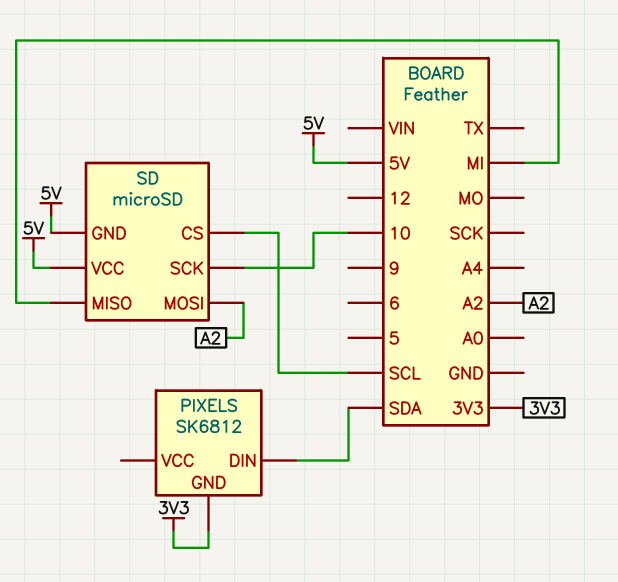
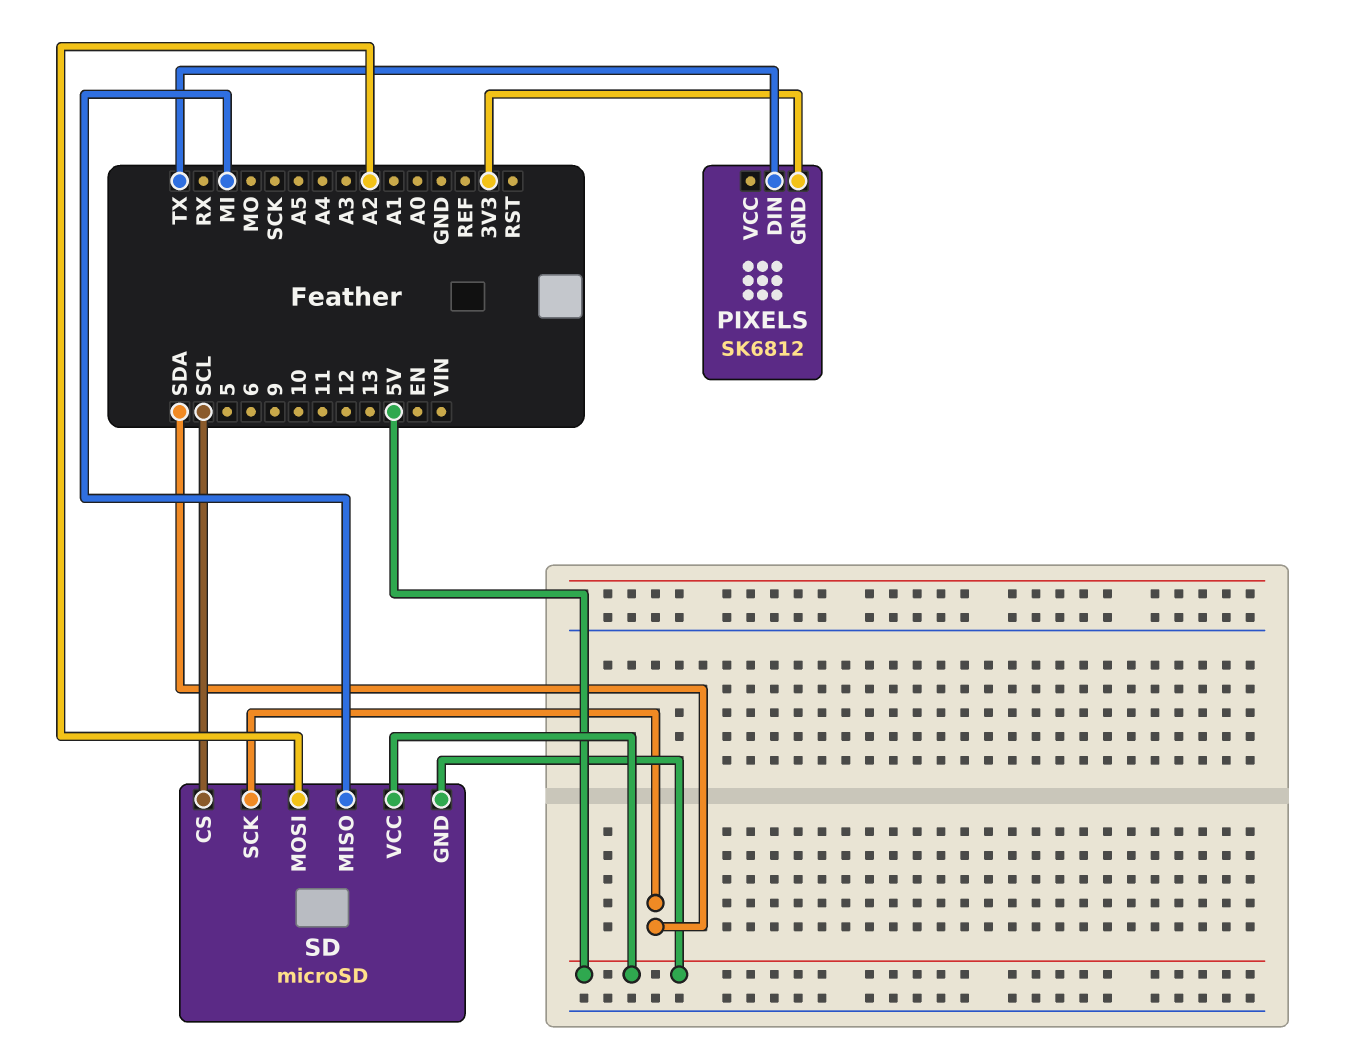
PIXELS pin DIN: SDA -> TX
SD pin SCK: 10 -> SDA

